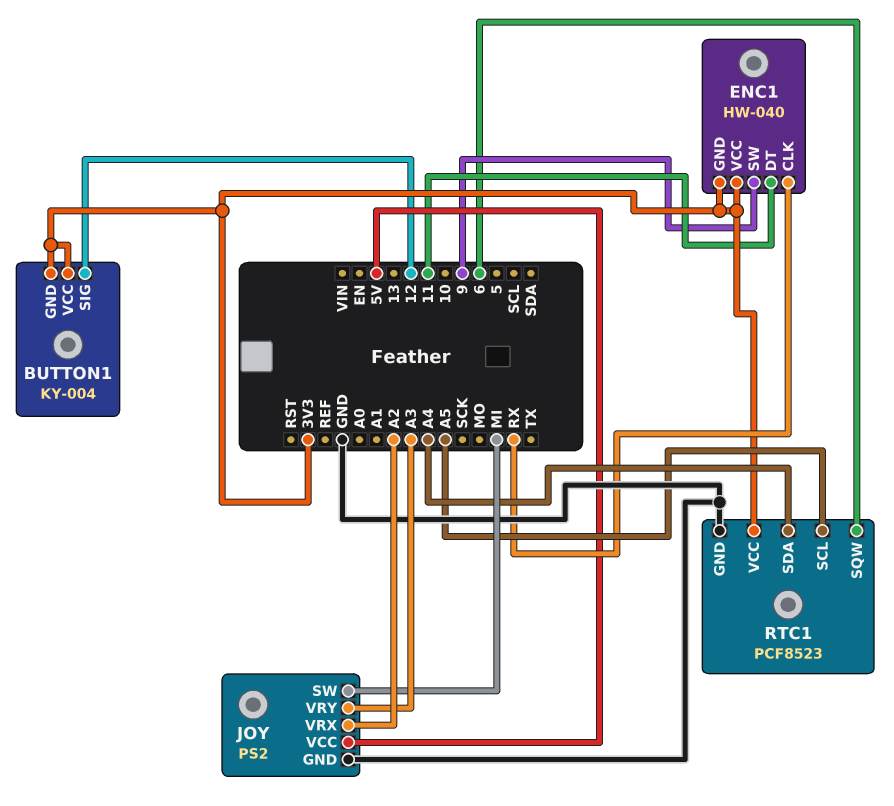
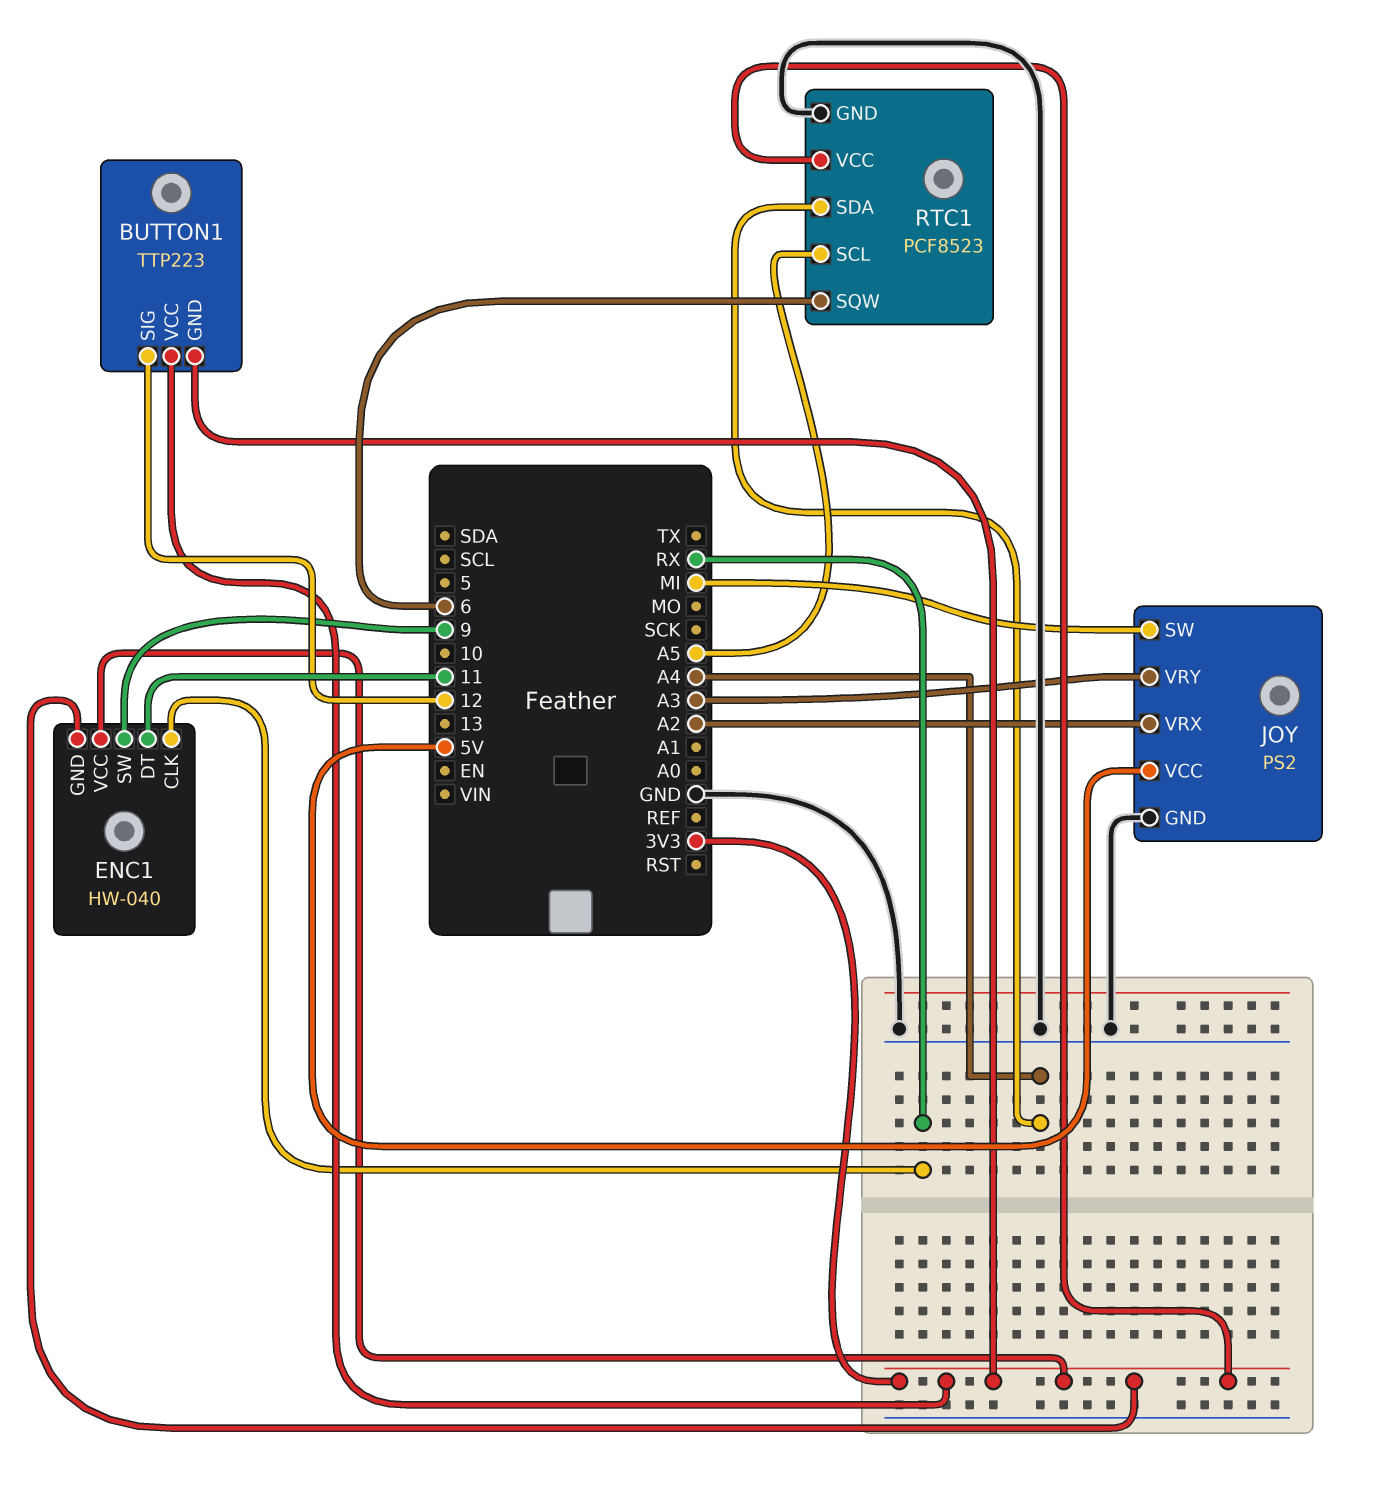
BUTTON1: KY-004 -> TTP223

